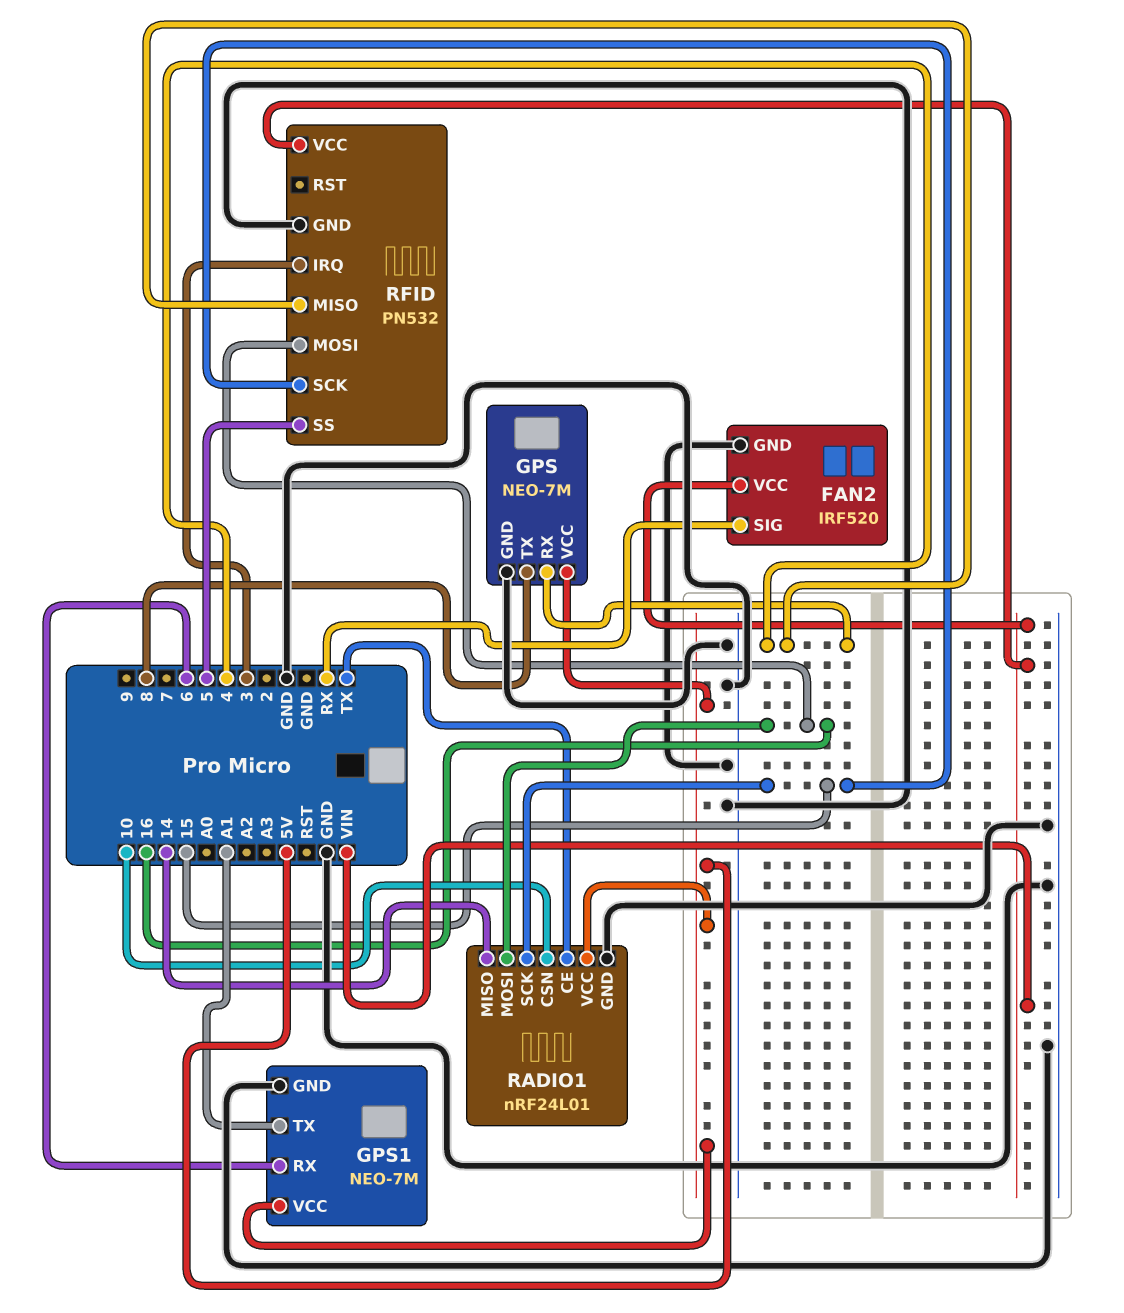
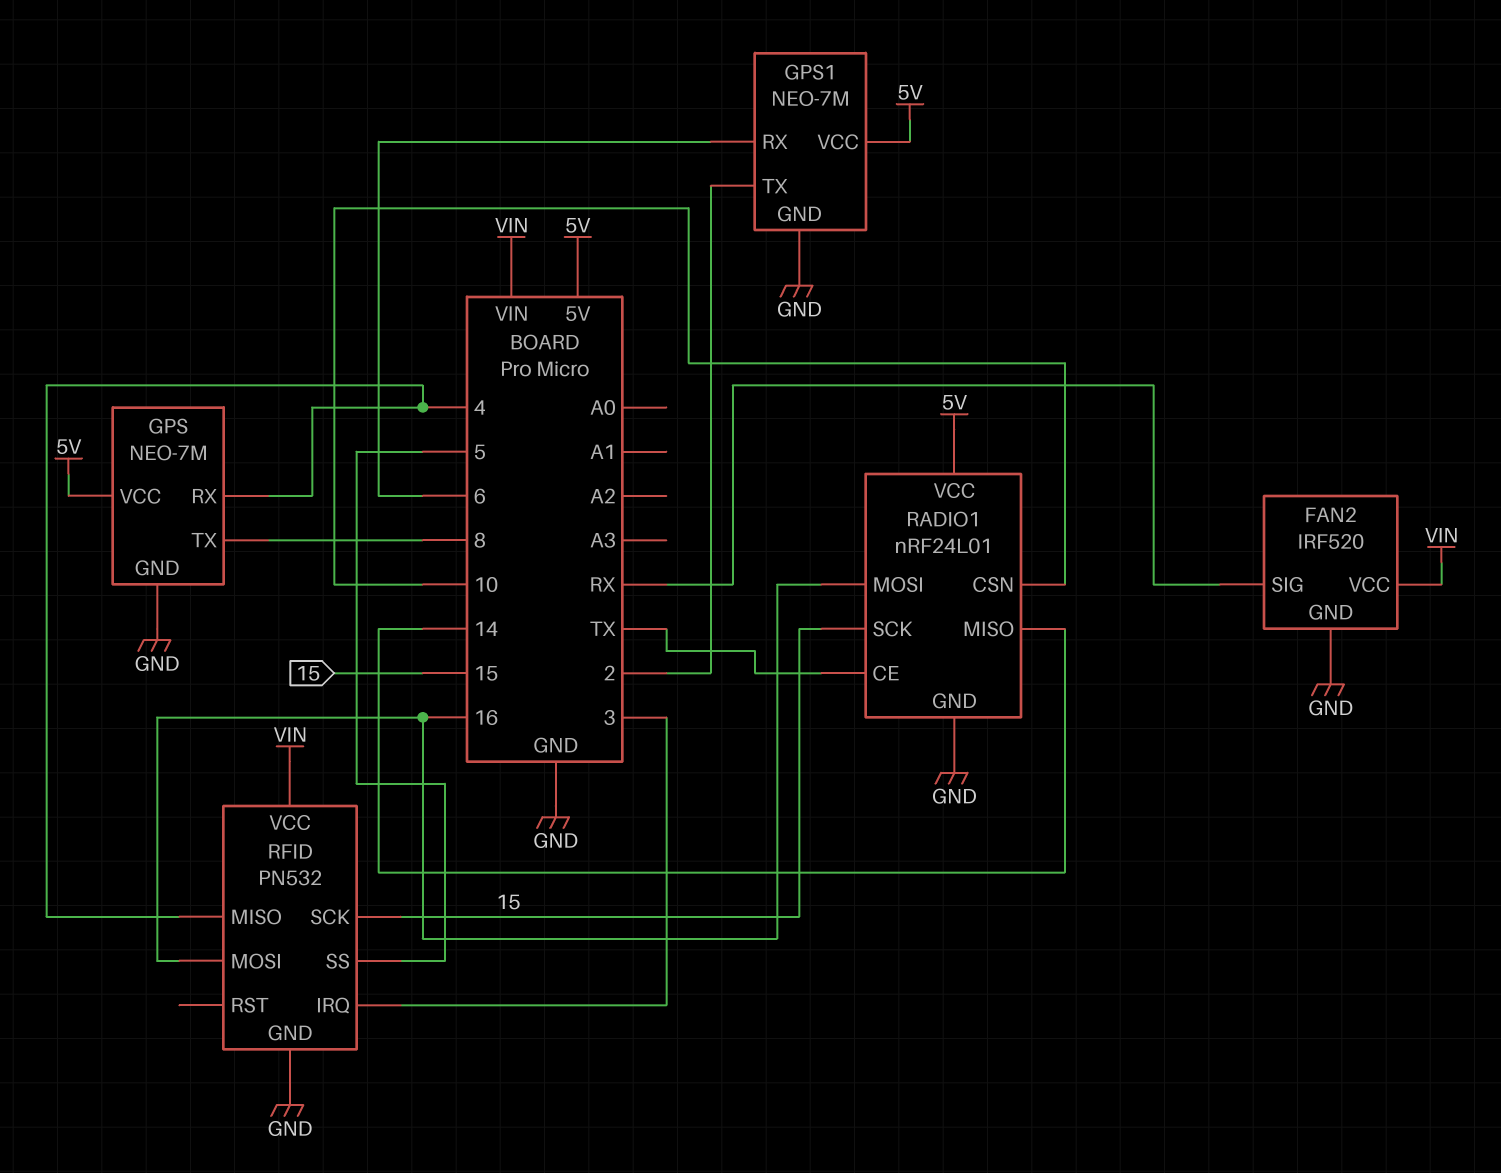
GPS1 pin TX: A1 -> 2

